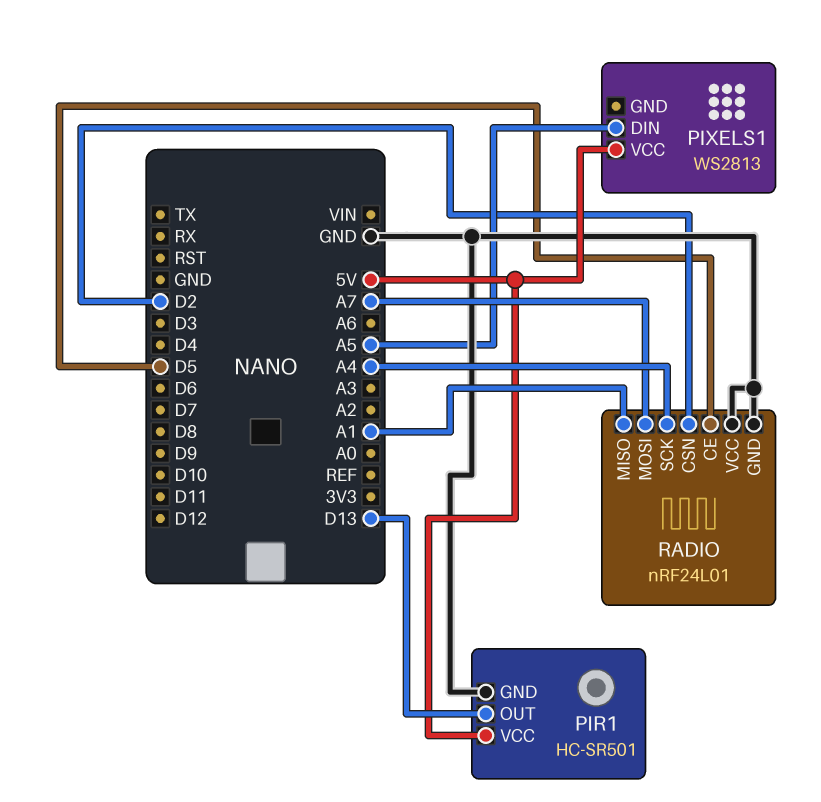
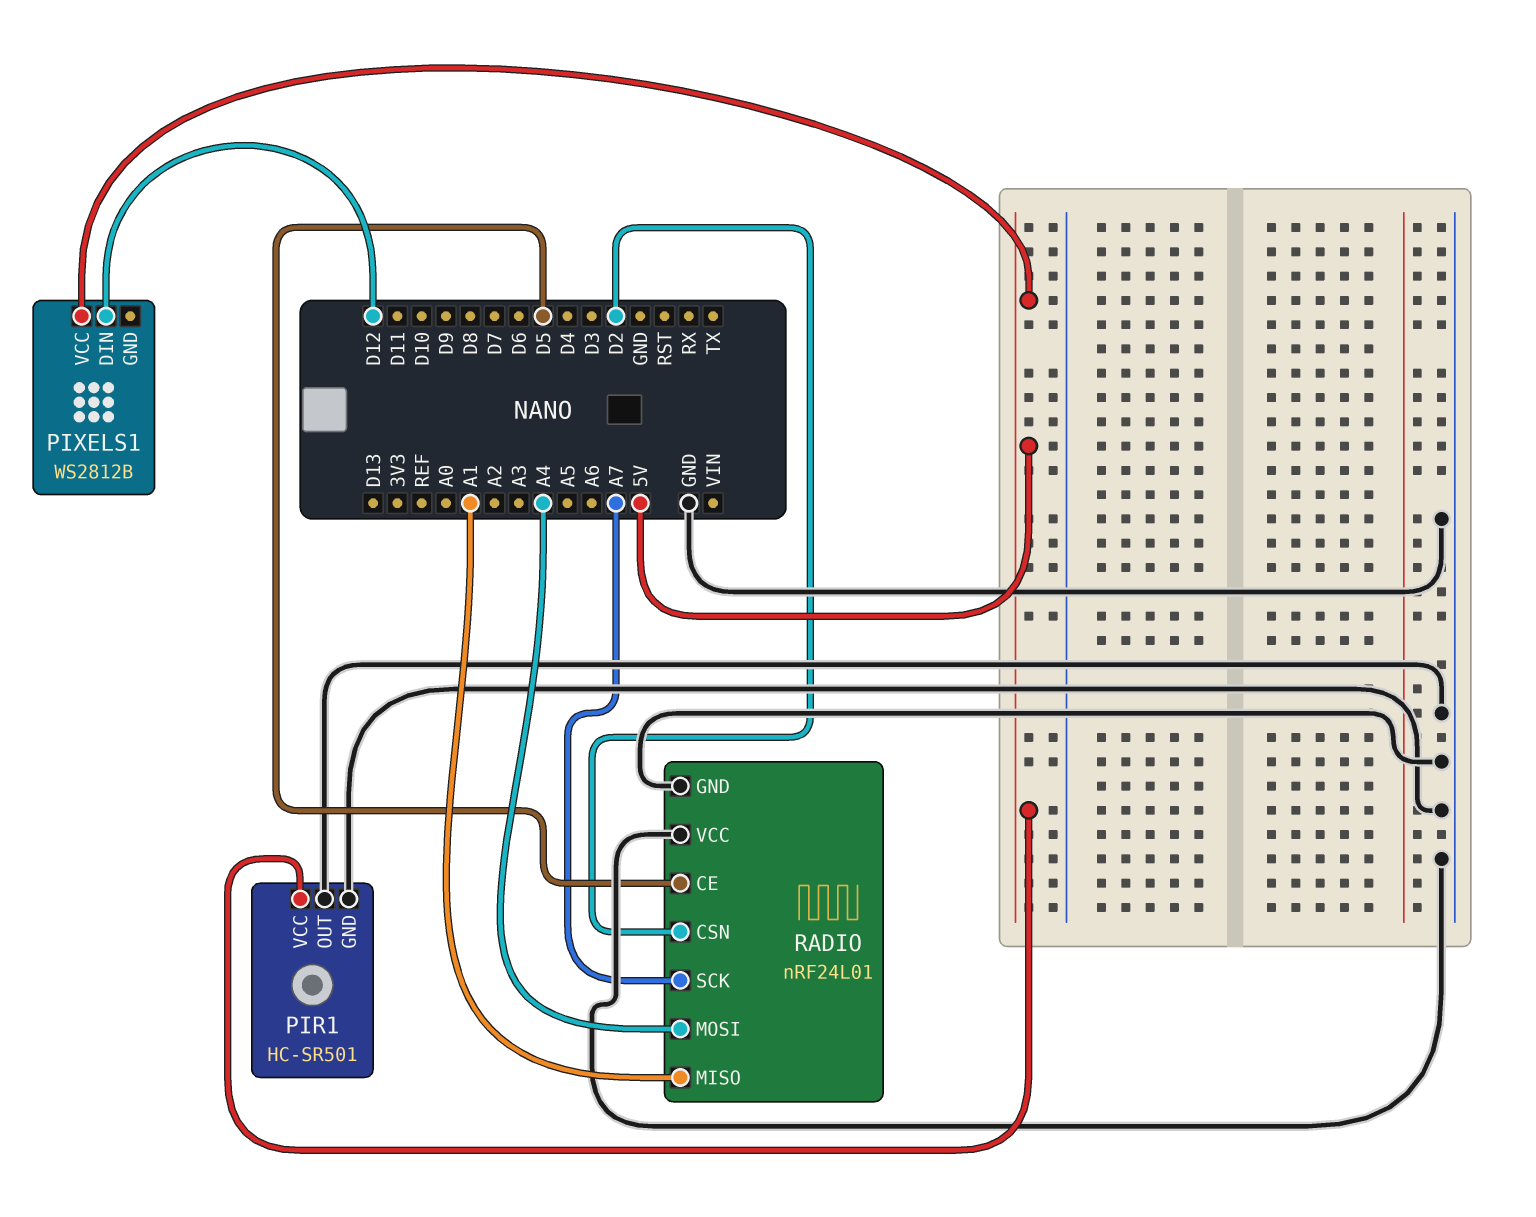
PIR1 pin OUT: D13 -> GND
PIXELS1: WS2813 -> WS2812B
PIXELS1 pin DIN: A5 -> D12
RADIO pin MOSI: A7 -> A4
RADIO pin SCK: A4 -> A7

